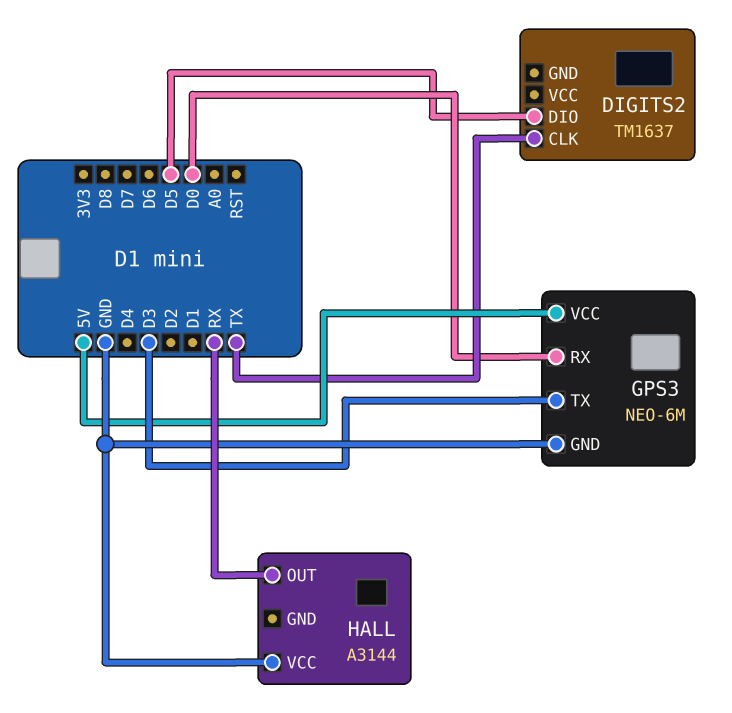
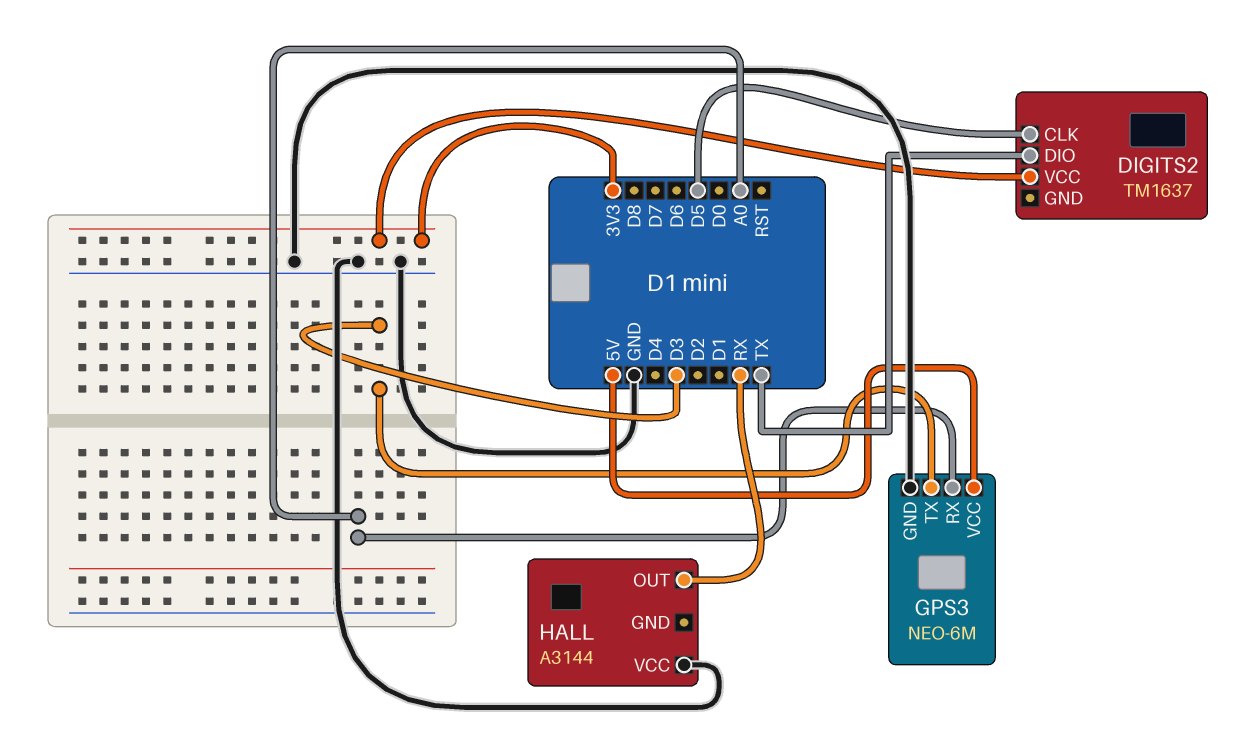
DIGITS2 pin CLK: TX -> D5
DIGITS2 pin DIO: D5 -> TX
DIGITS2 pin VCC: none -> 3V3
GPS3 pin RX: D0 -> A0

